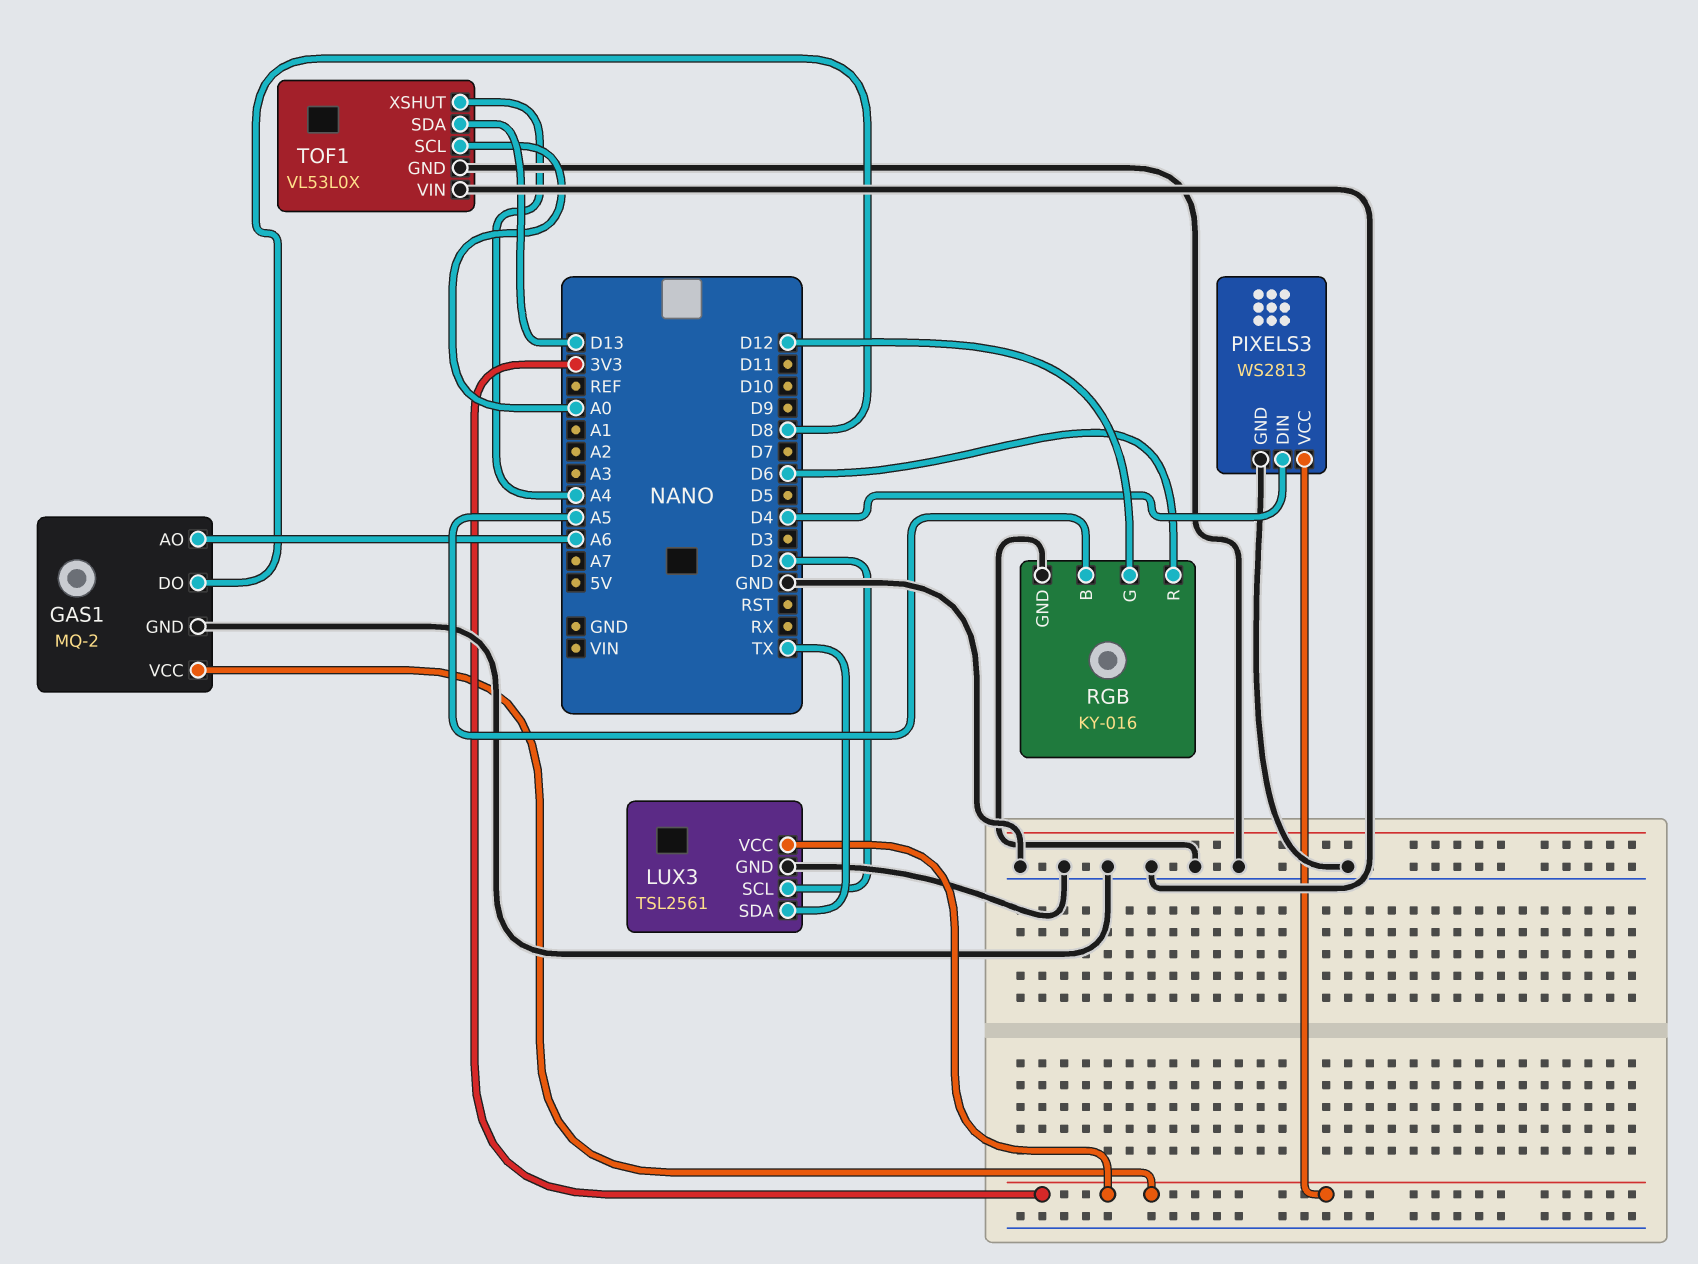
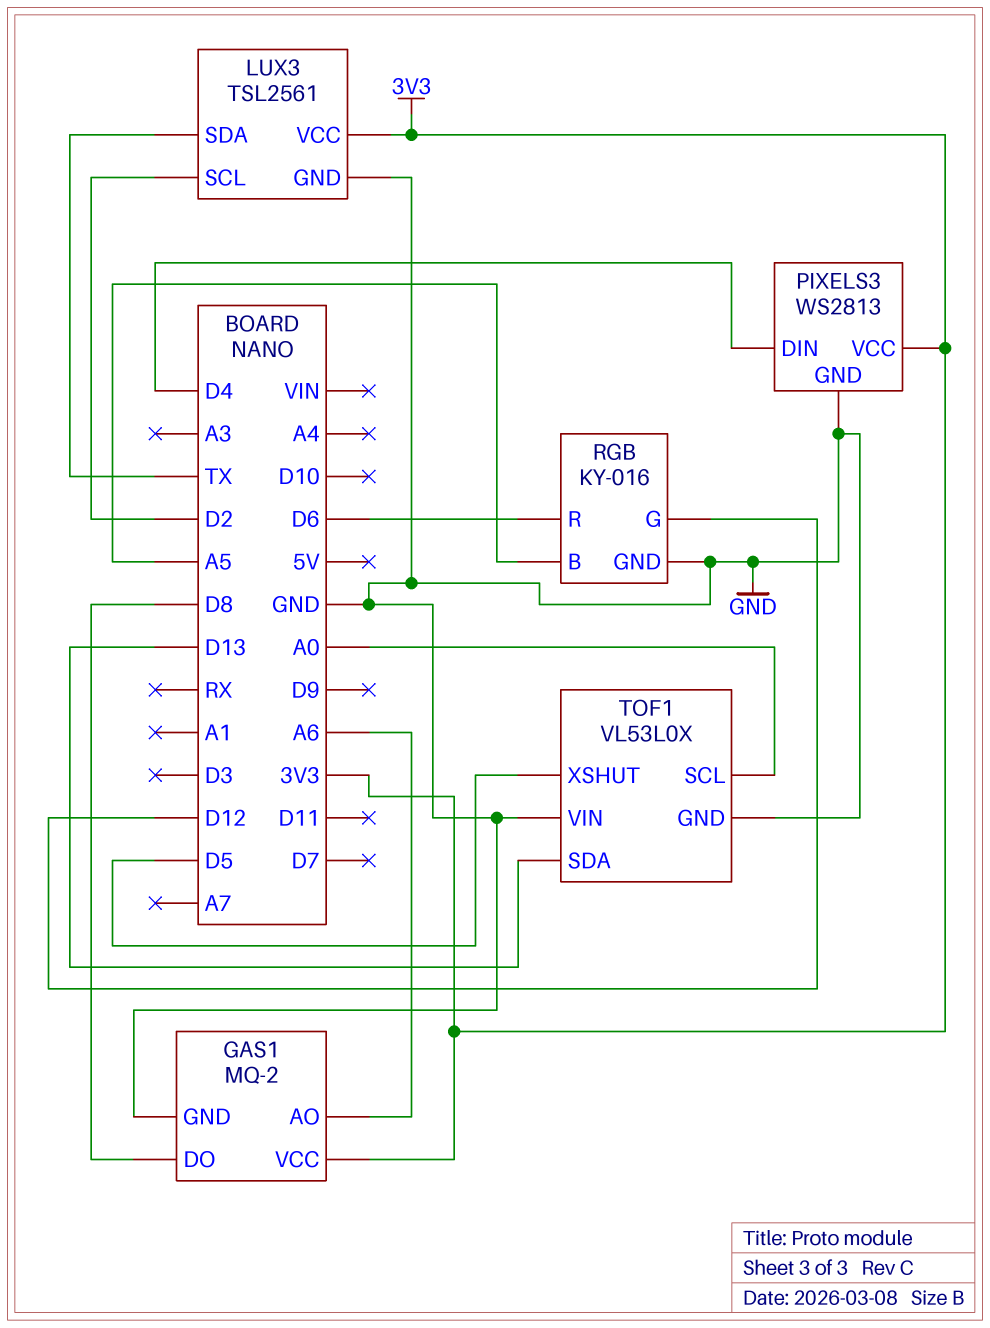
TOF1 pin XSHUT: A4 -> D5

